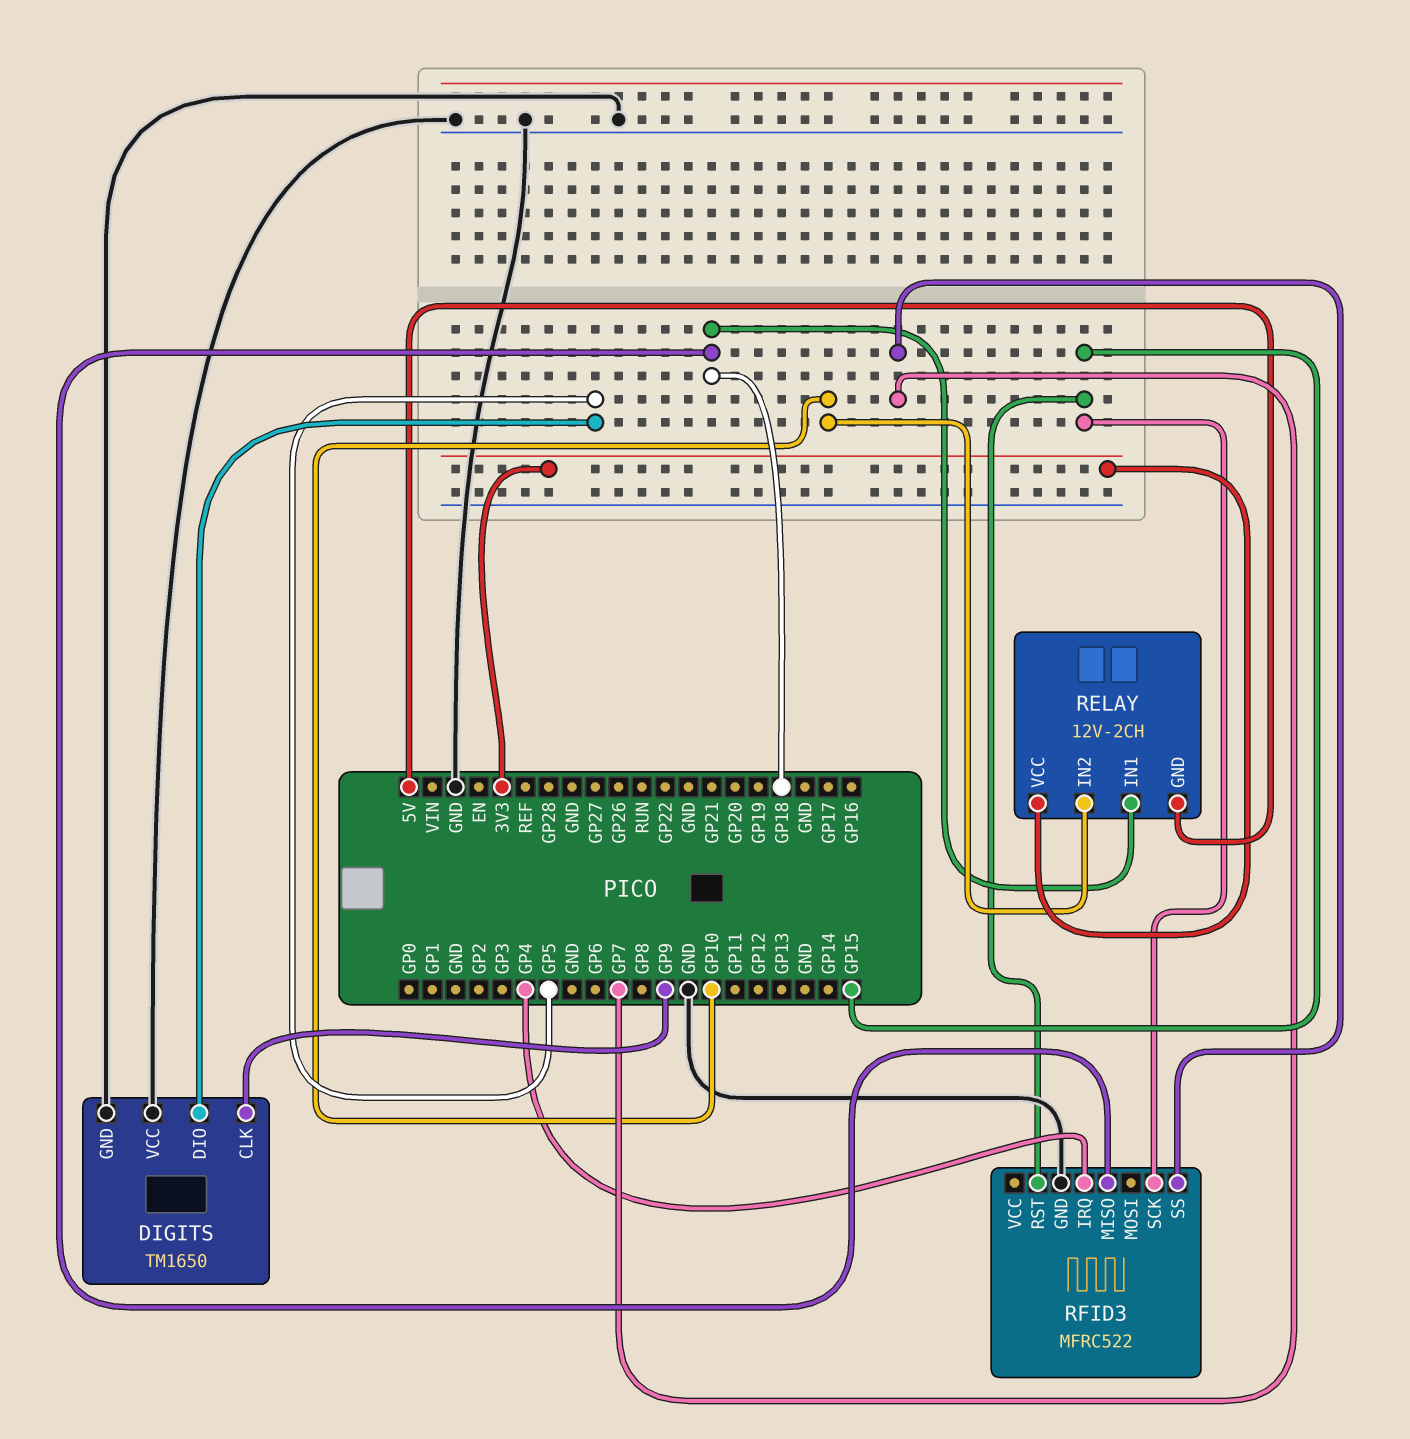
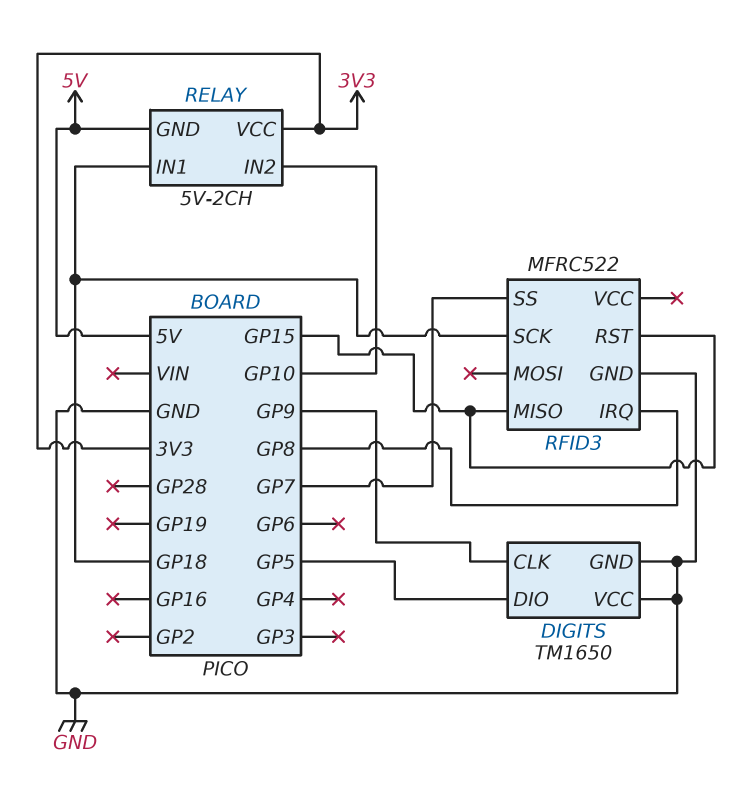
RELAY: 12V-2CH -> 5V-2CH
RFID3 pin IRQ: GP4 -> GP8
RFID3 pin MISO: GP18 -> GP15
RFID3 pin SCK: GP15 -> GP18

